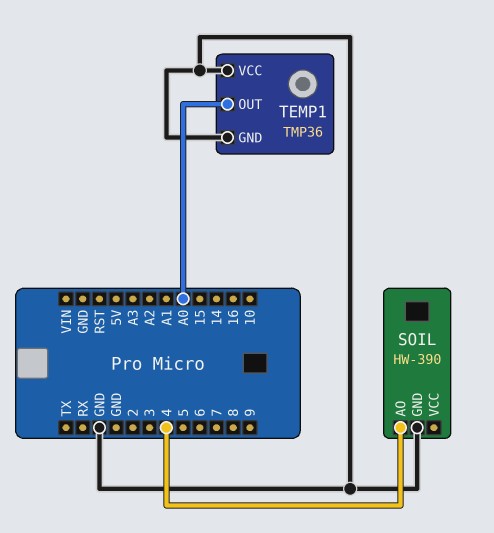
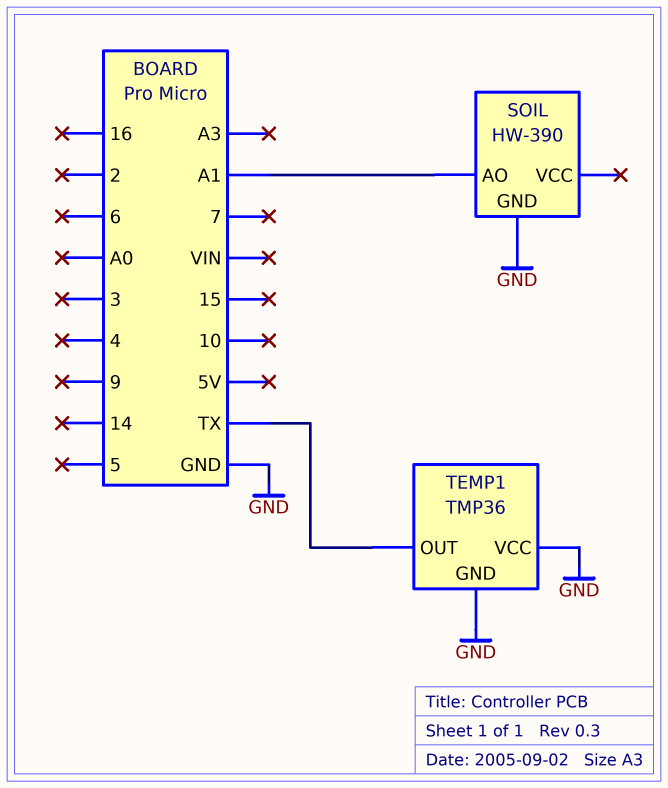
SOIL pin AO: 4 -> A1
TEMP1 pin OUT: A0 -> TX

